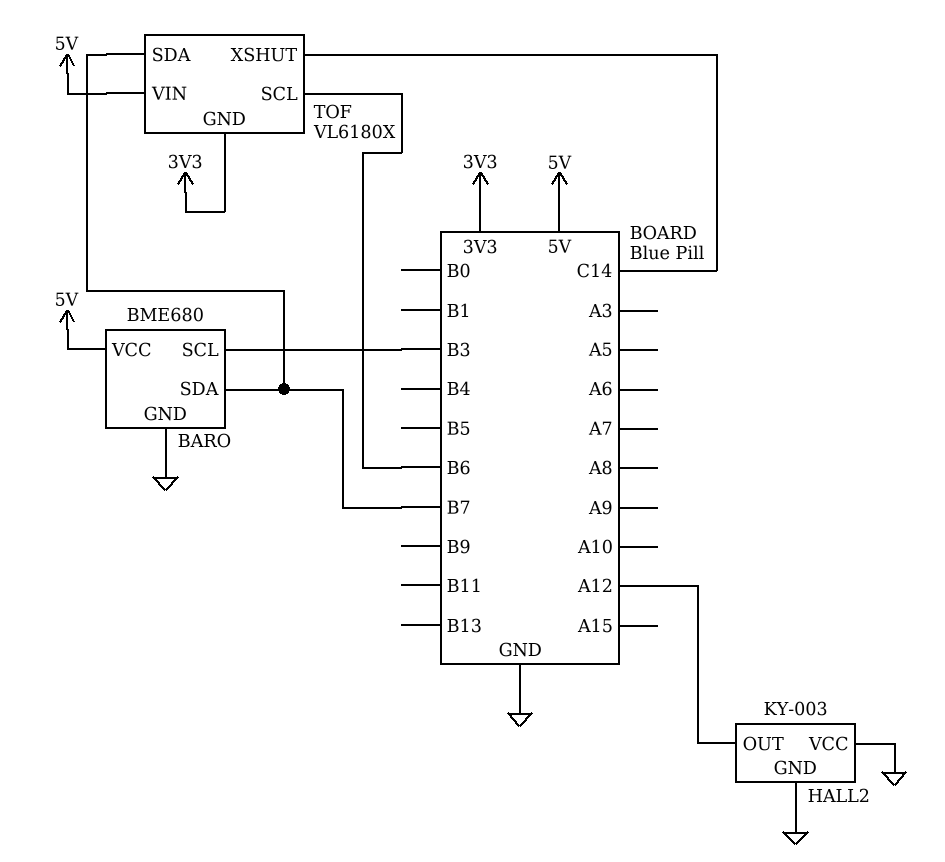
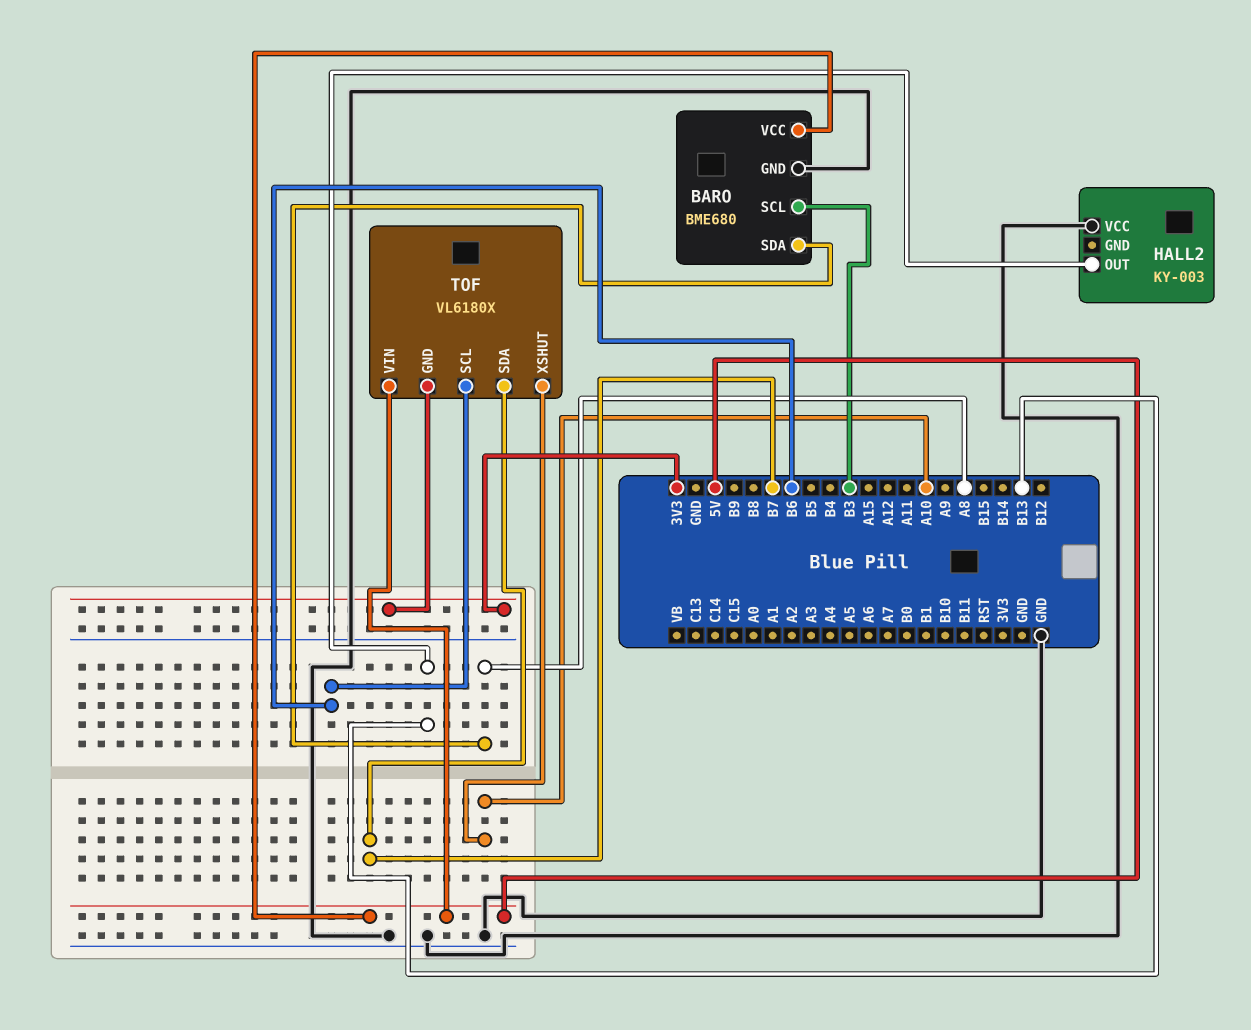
BARO pin SDA: B7 -> A8
HALL2 pin GND: GND -> none
HALL2 pin OUT: A12 -> B13
TOF pin XSHUT: C14 -> A10

